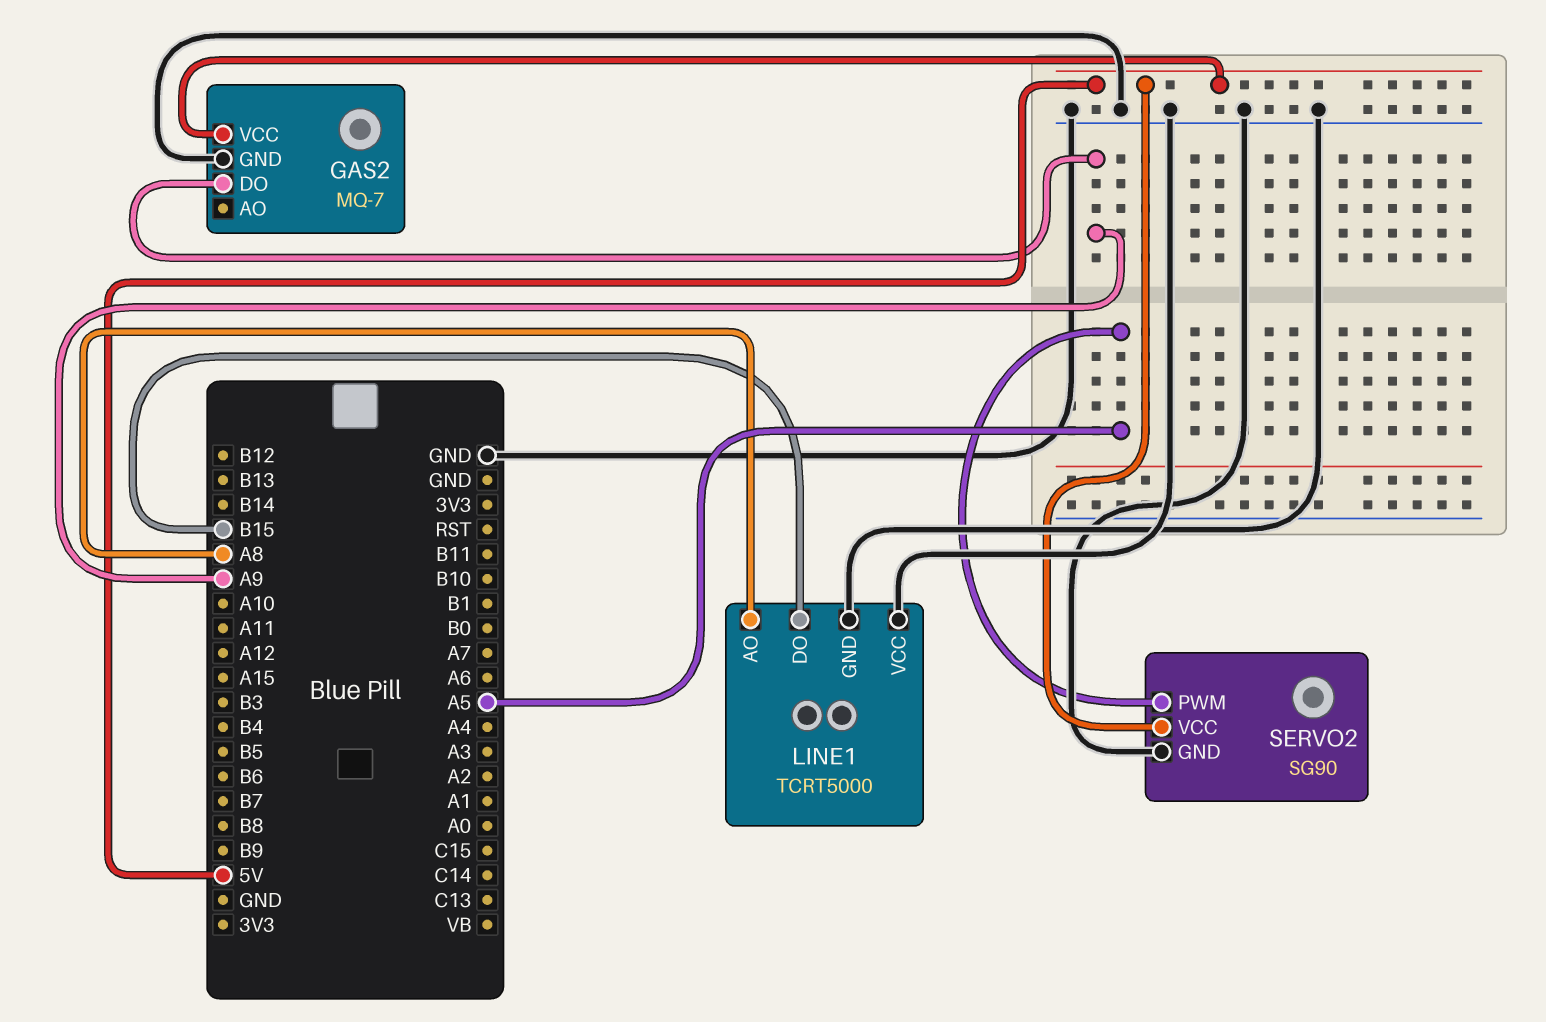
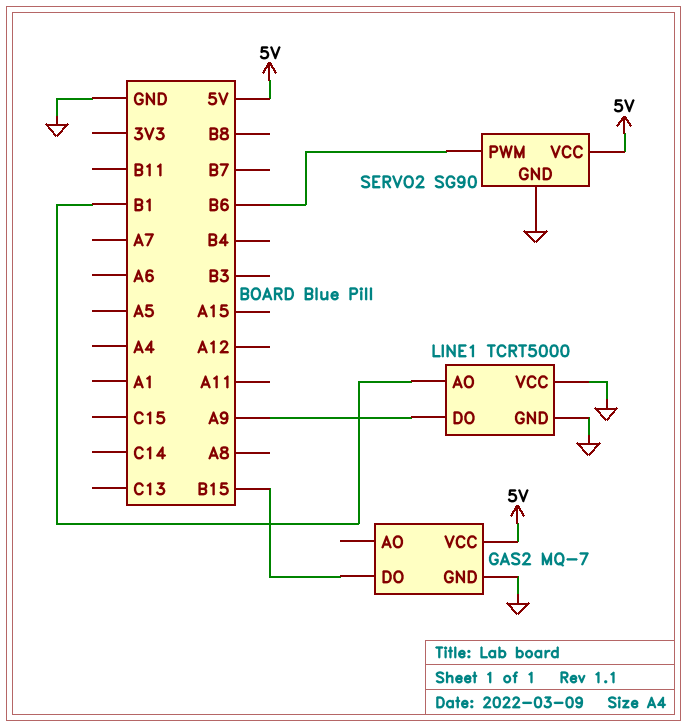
GAS2 pin DO: A9 -> B15
LINE1 pin AO: A8 -> B1
LINE1 pin DO: B15 -> A9
SERVO2 pin PWM: A5 -> B6

